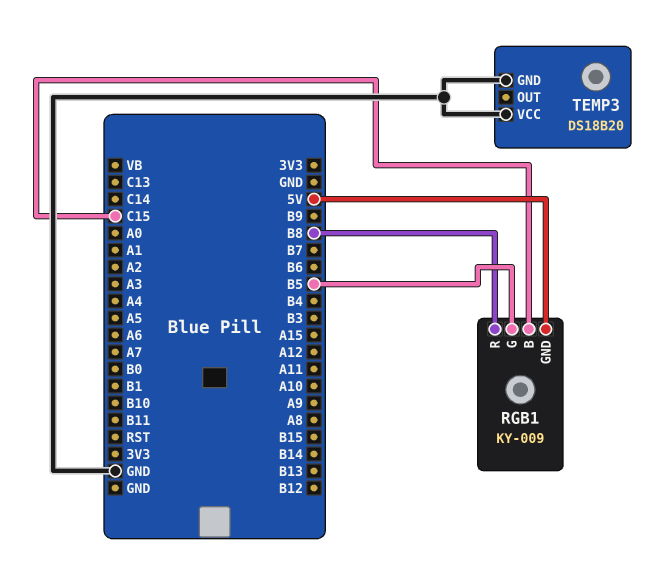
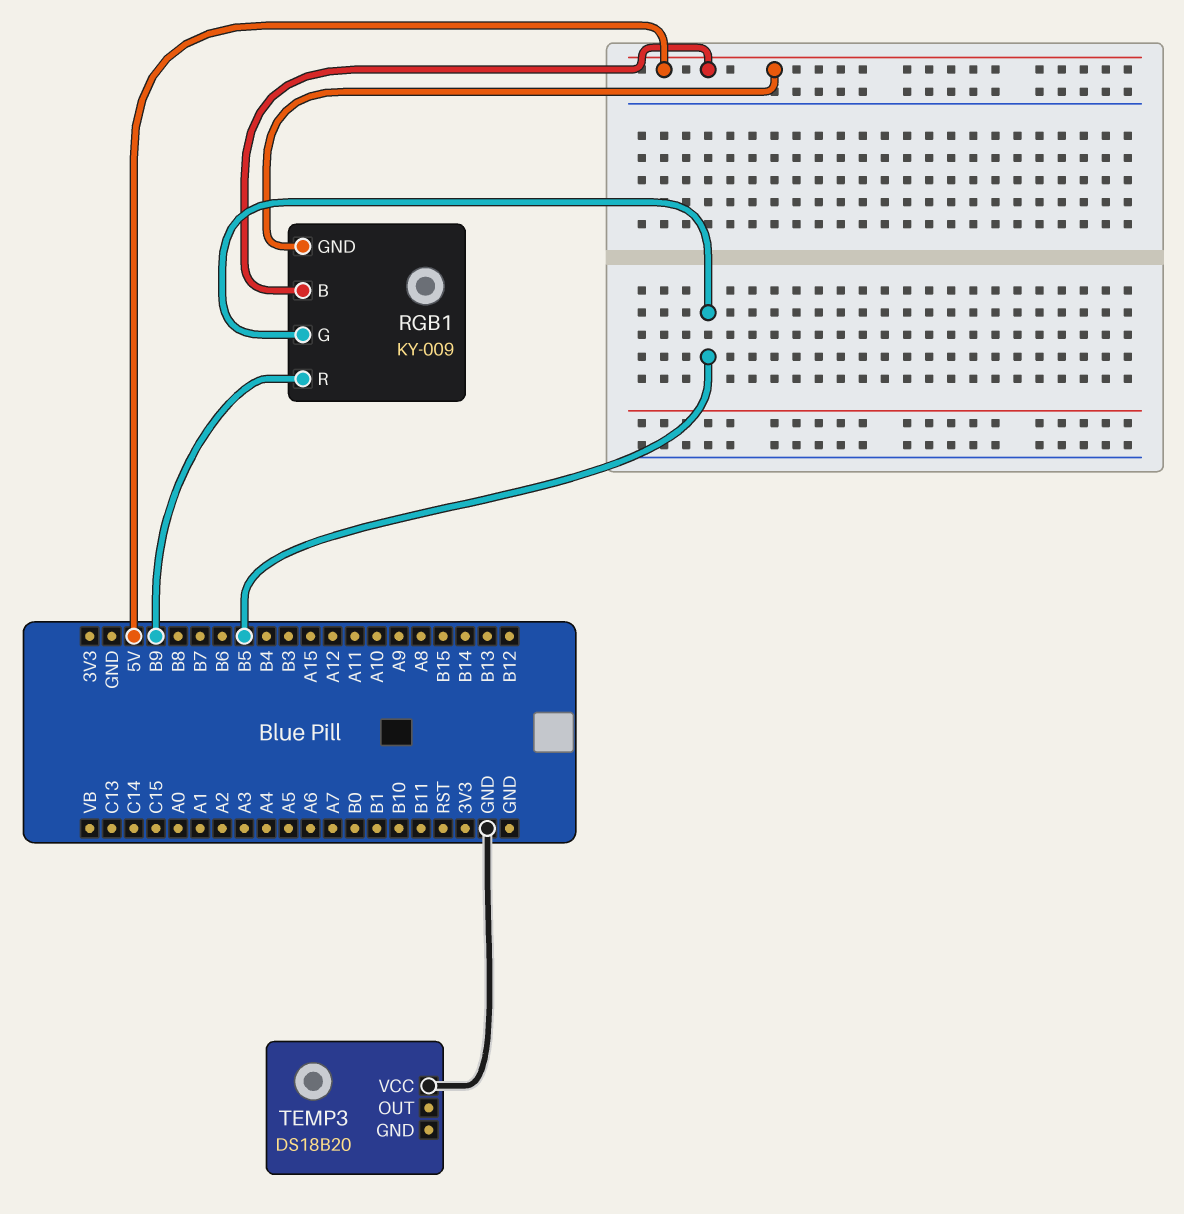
RGB1 pin B: C15 -> 5V
RGB1 pin R: B8 -> B9
TEMP3 pin GND: GND -> none

